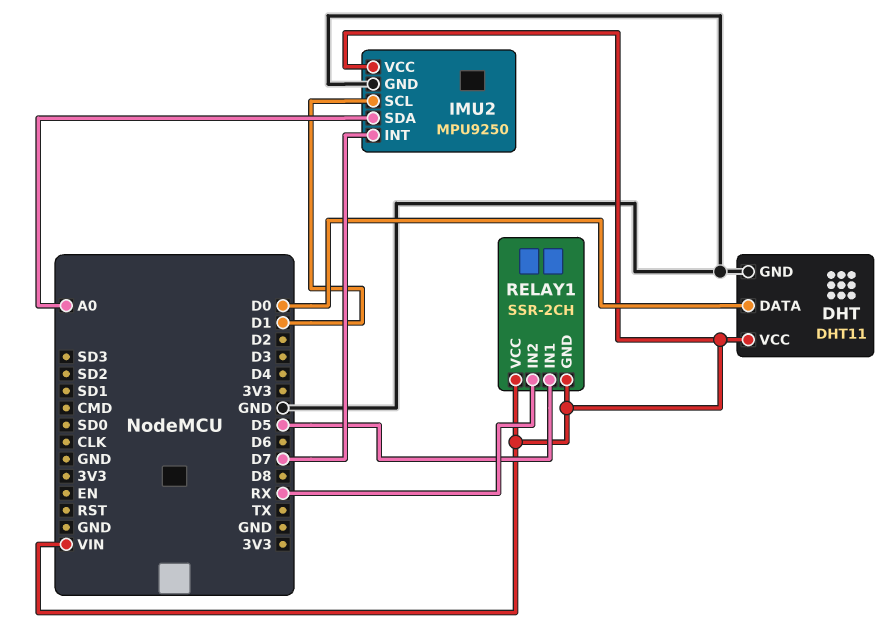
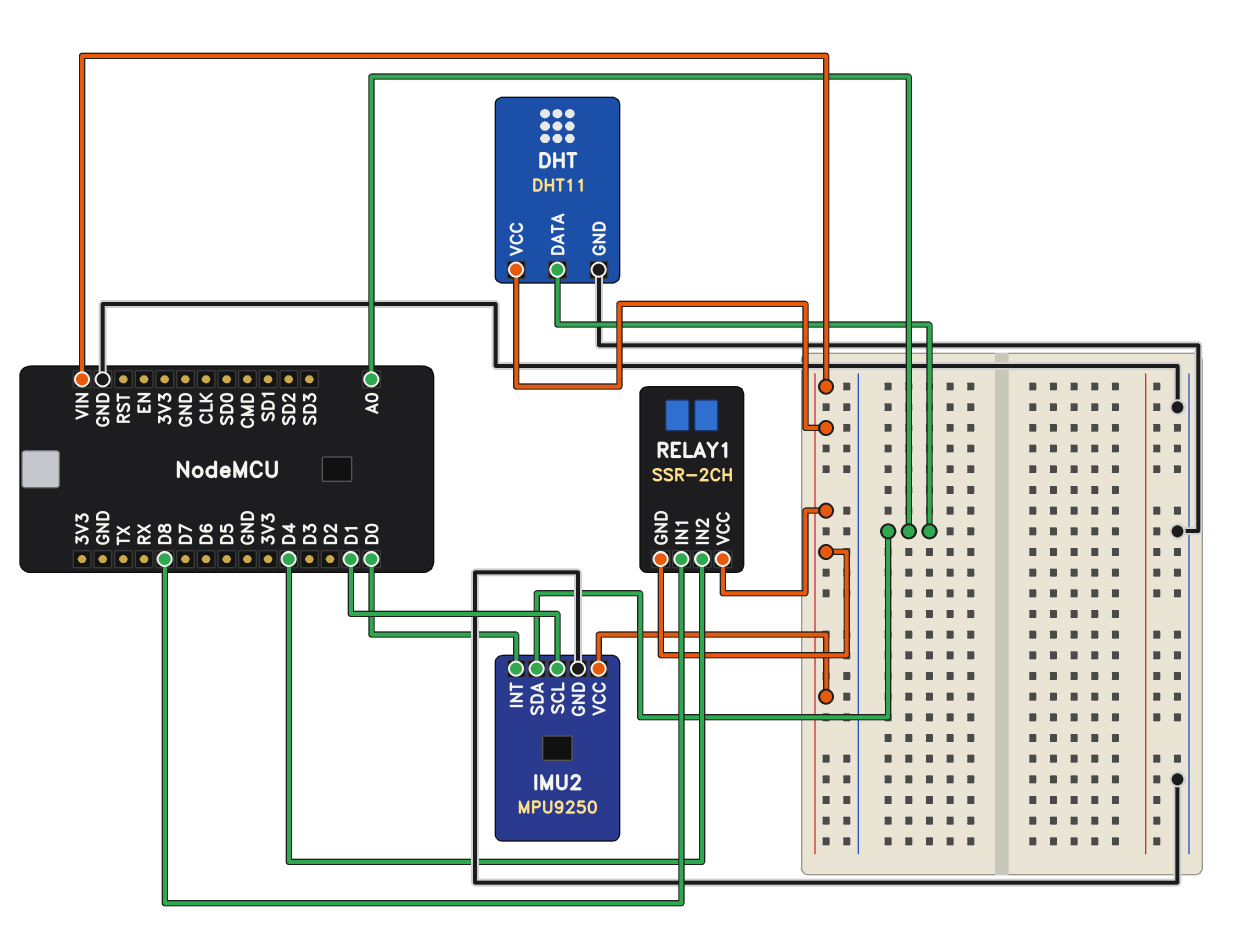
DHT pin DATA: D0 -> A0
IMU2 pin INT: D7 -> D0
RELAY1 pin IN1: D5 -> D8
RELAY1 pin IN2: RX -> D4

